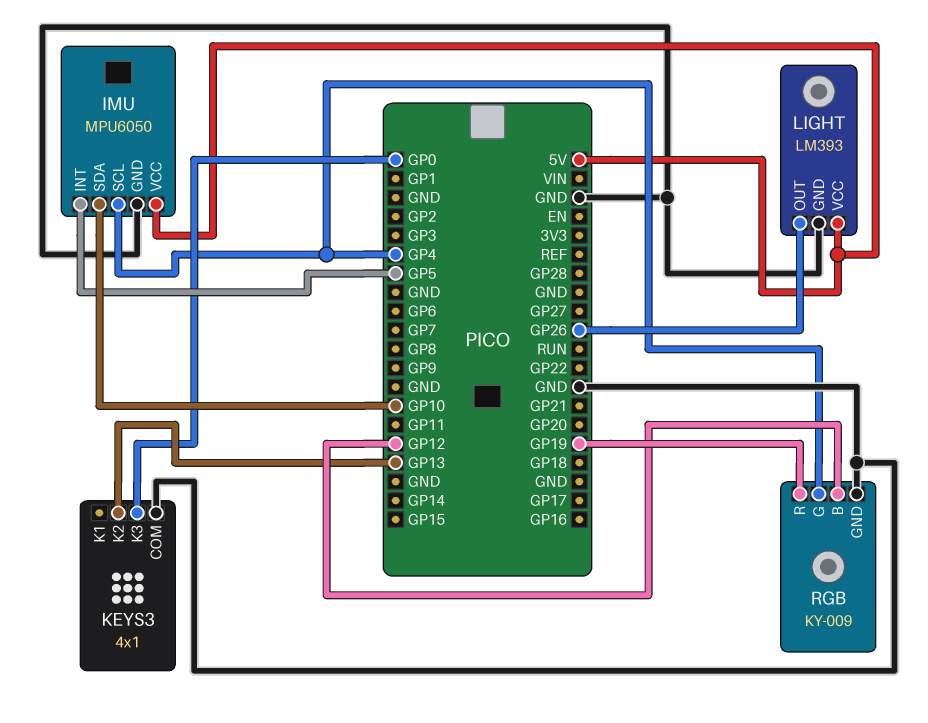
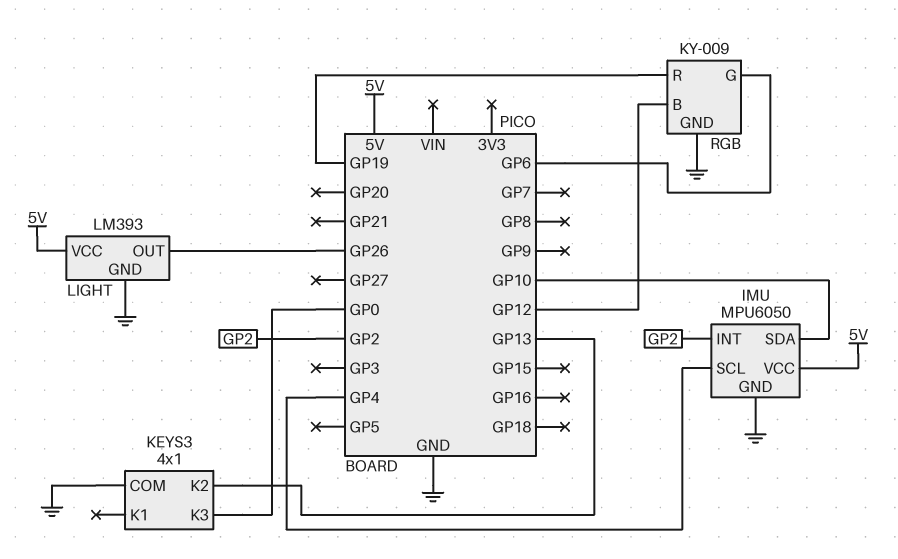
IMU pin INT: GP5 -> GP2
RGB pin G: GP4 -> GP6

